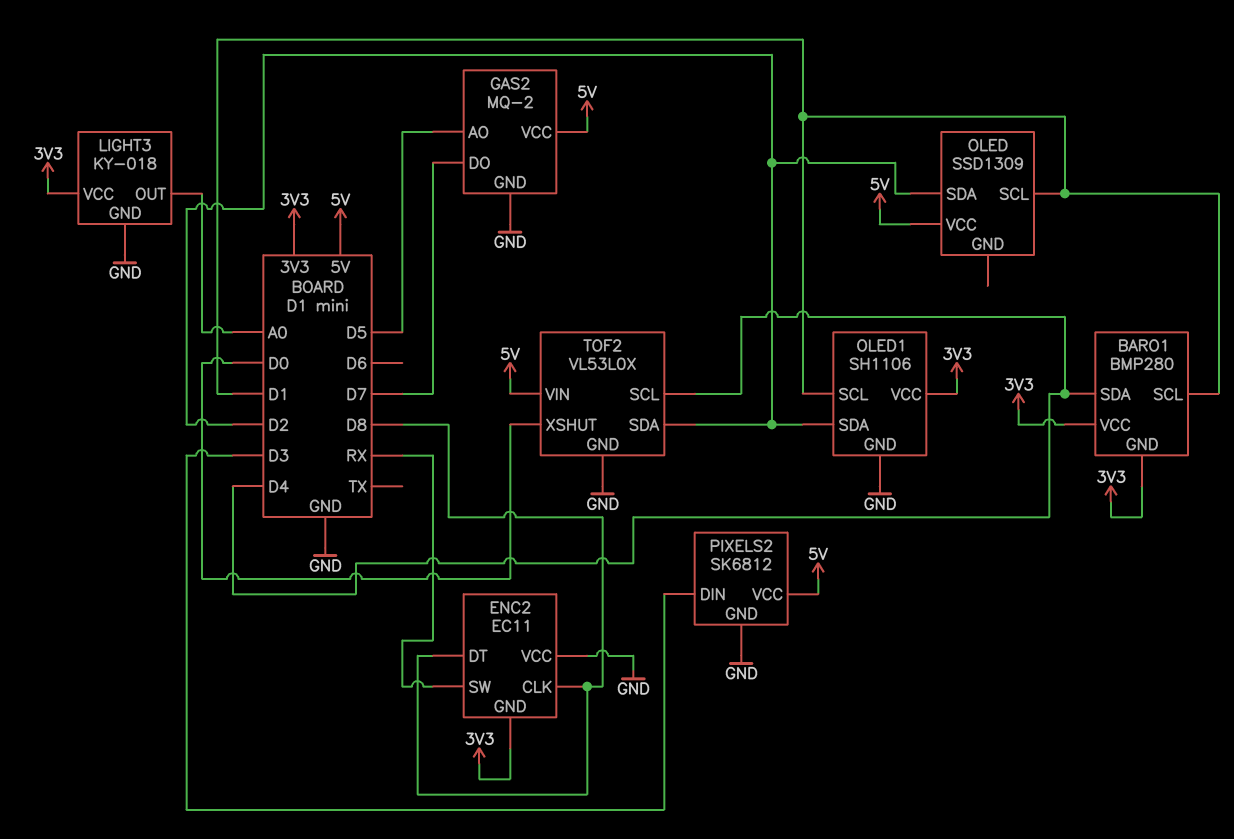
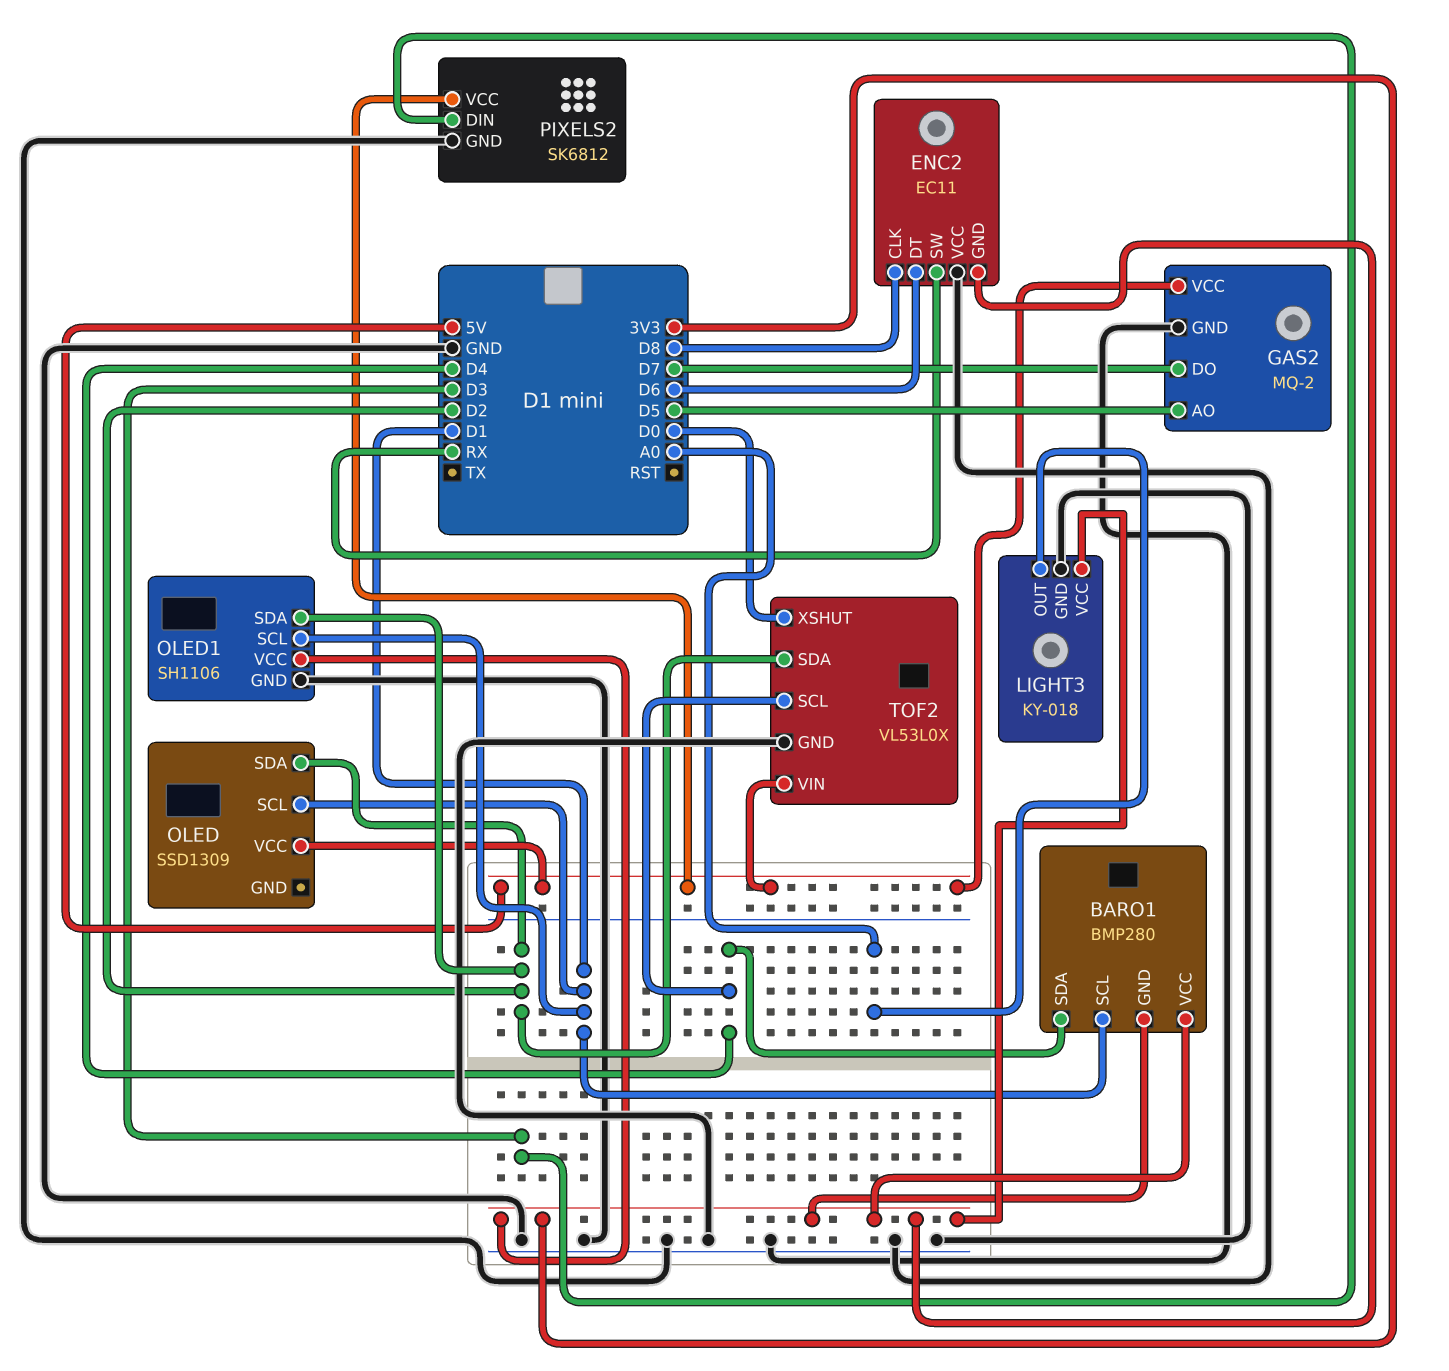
ENC2 pin DT: D8 -> D6

